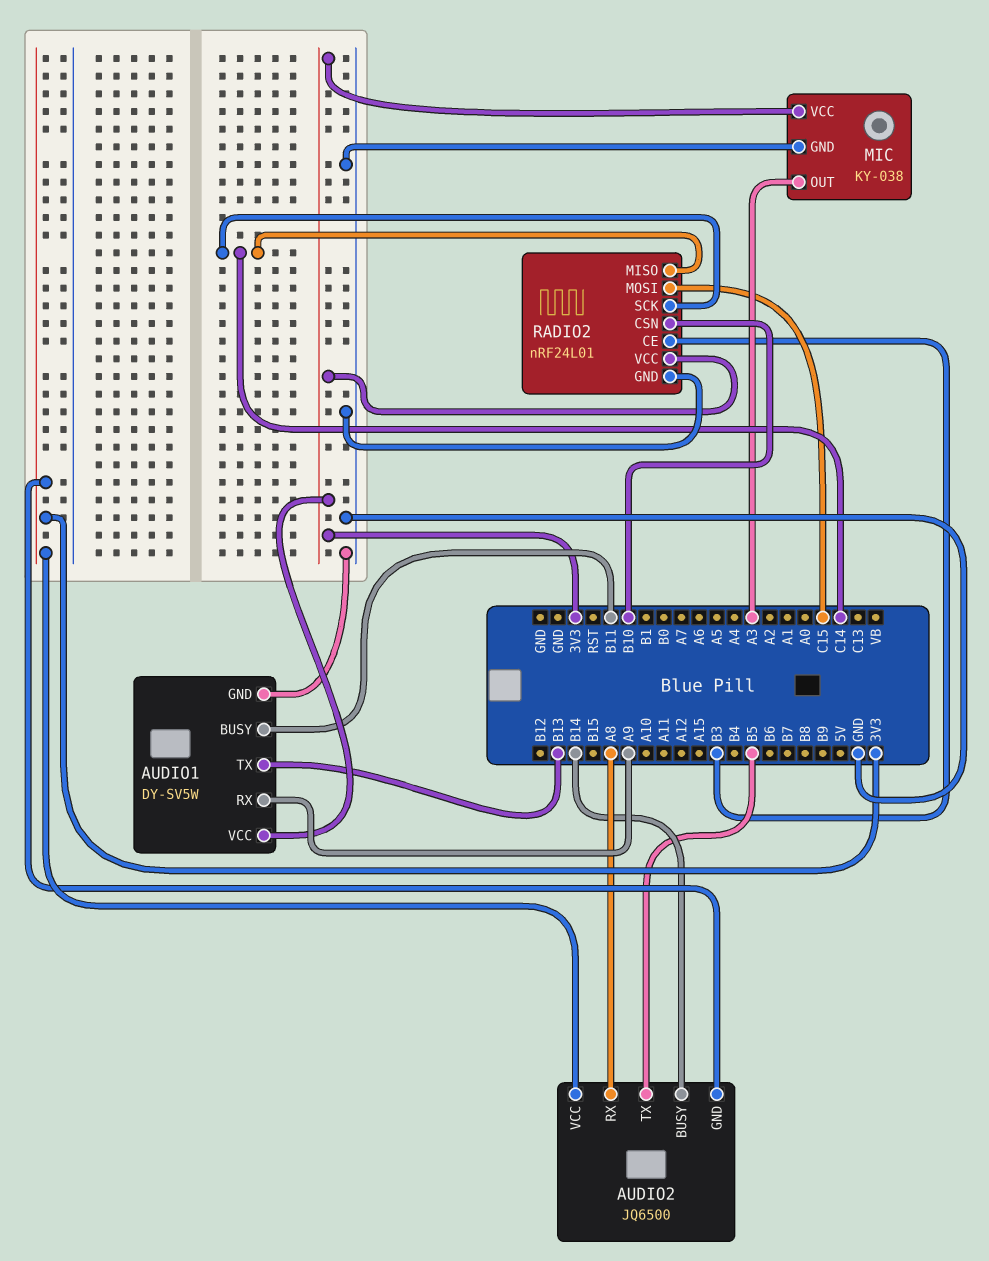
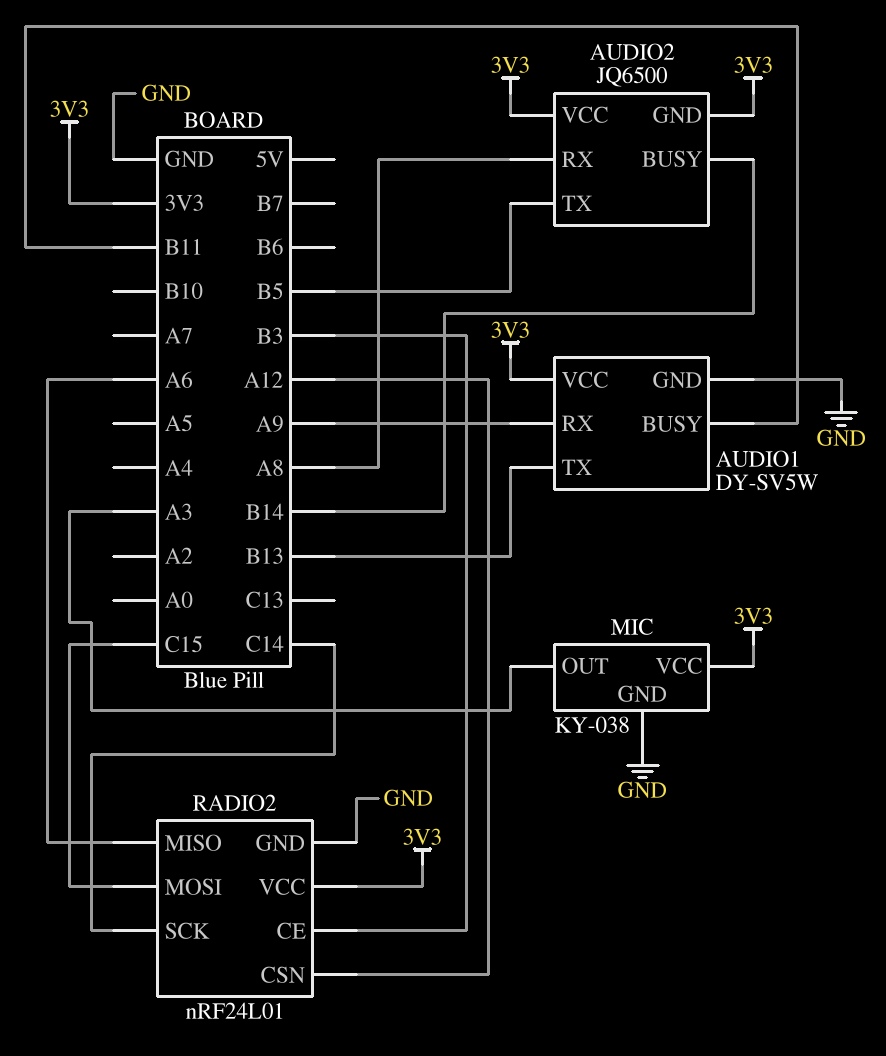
RADIO2 pin CSN: B10 -> A12
RADIO2 pin MISO: C14 -> A6

